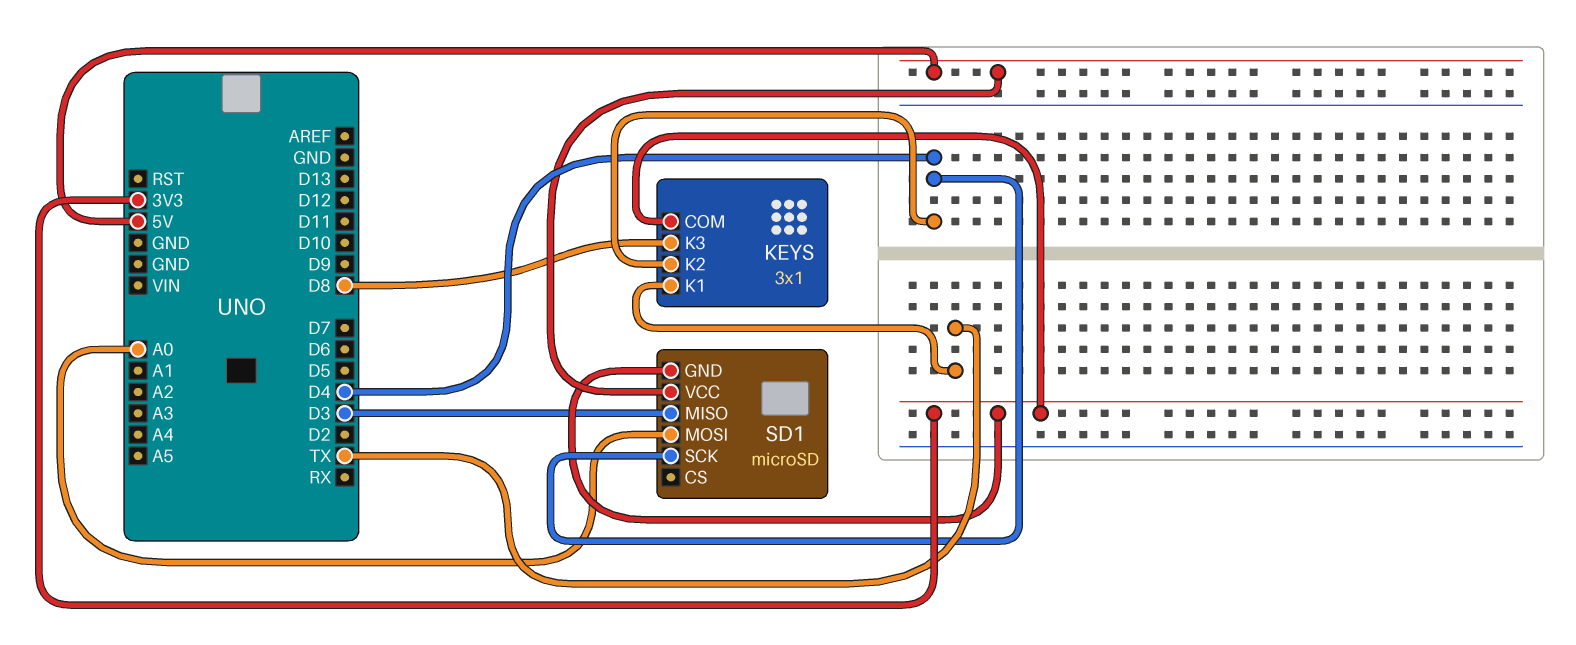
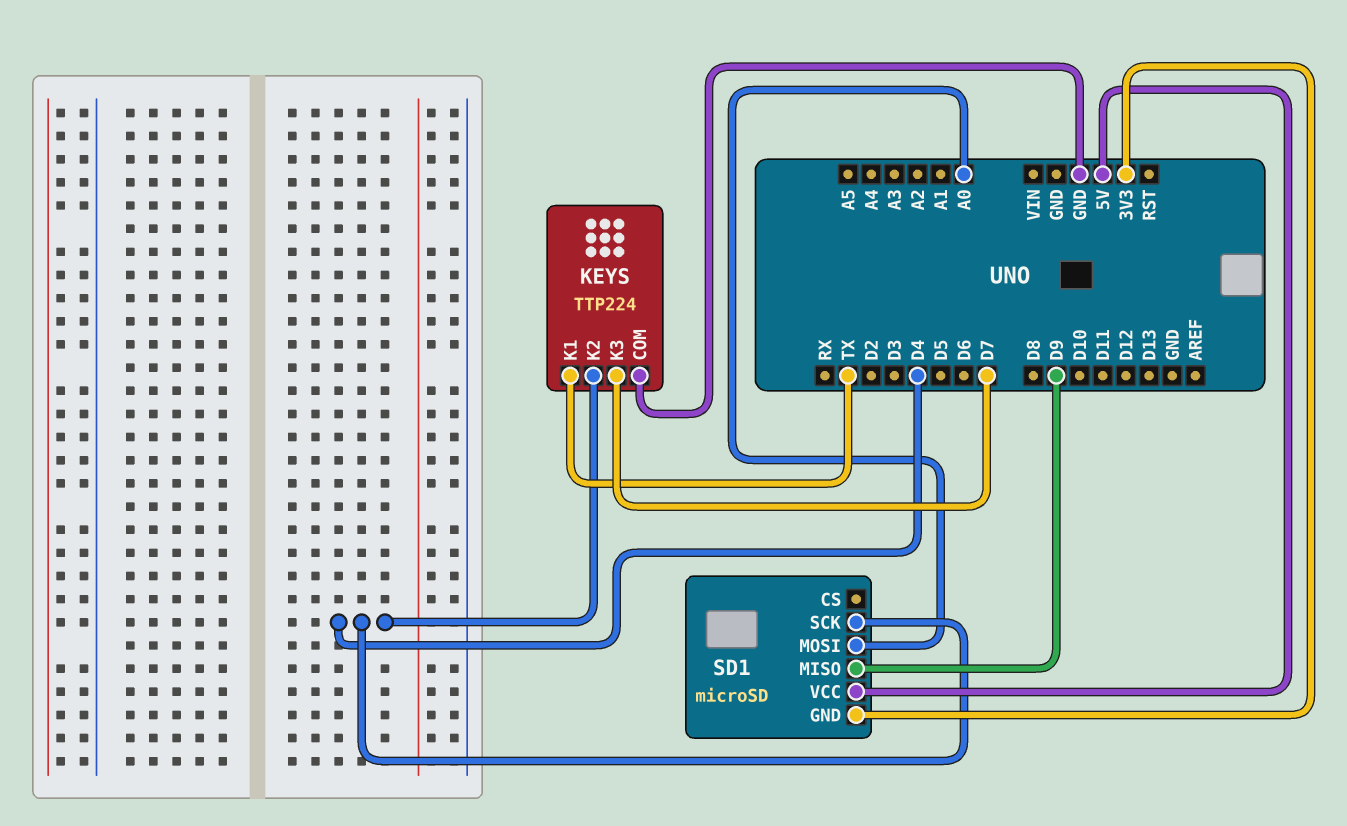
KEYS: 3x1 -> TTP224
KEYS pin COM: 3V3 -> GND
KEYS pin K3: D8 -> D7
SD1 pin MISO: D3 -> D9

